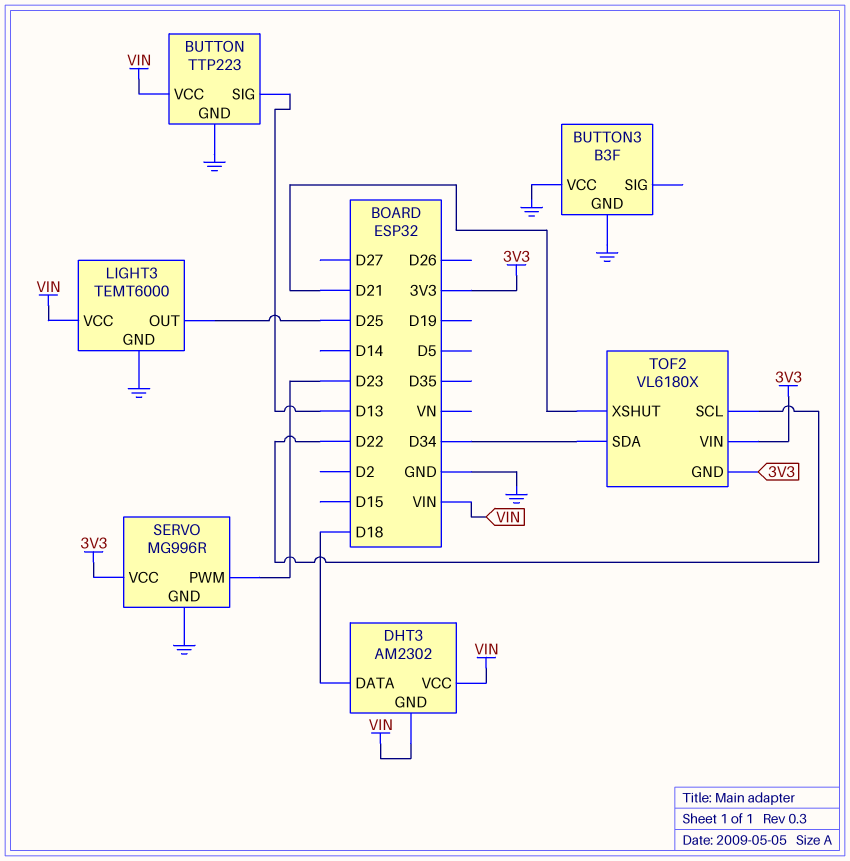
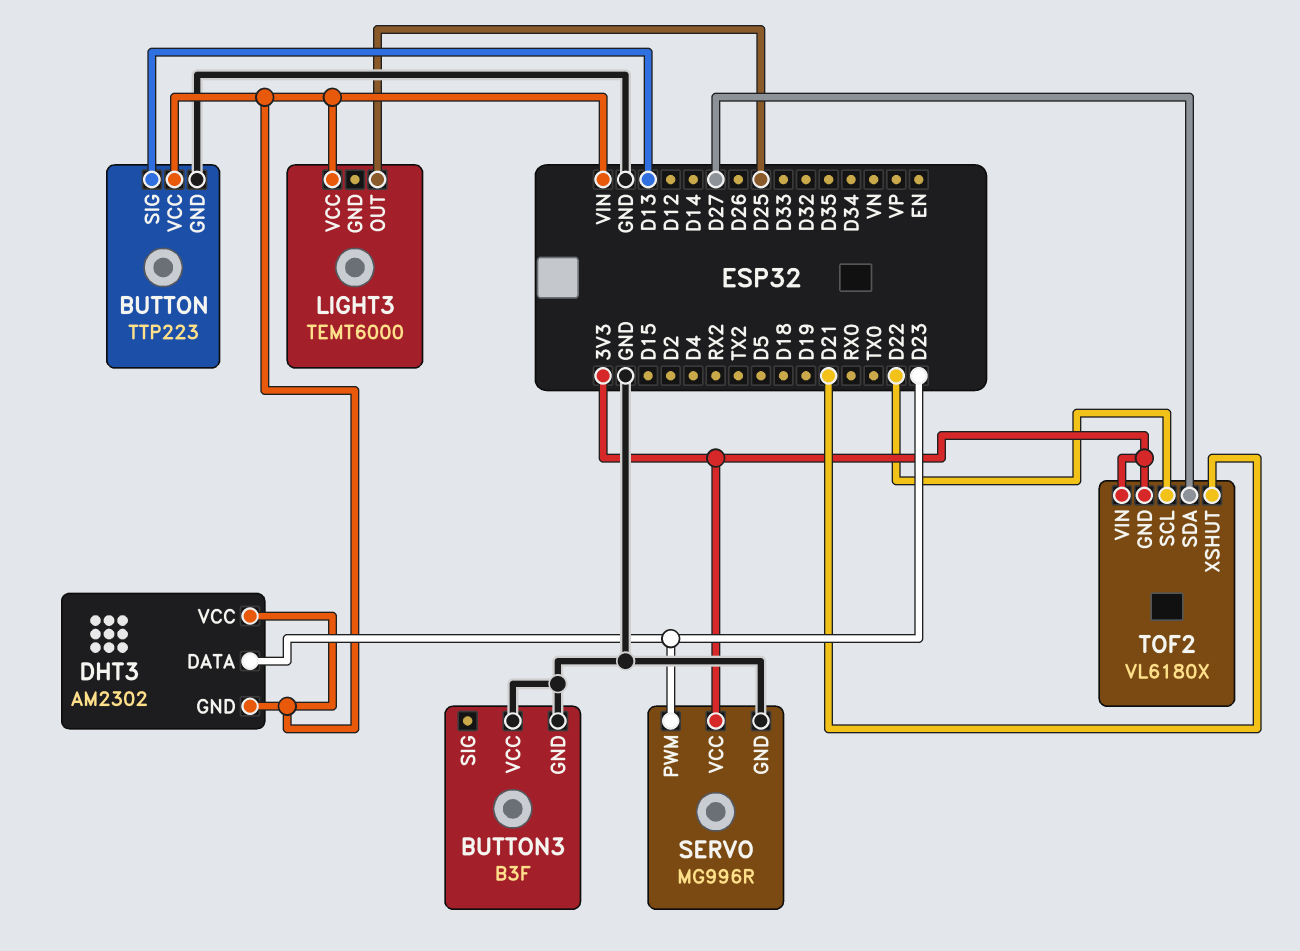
DHT3 pin DATA: D18 -> D23
LIGHT3 pin GND: GND -> none
TOF2 pin SDA: D34 -> D27

